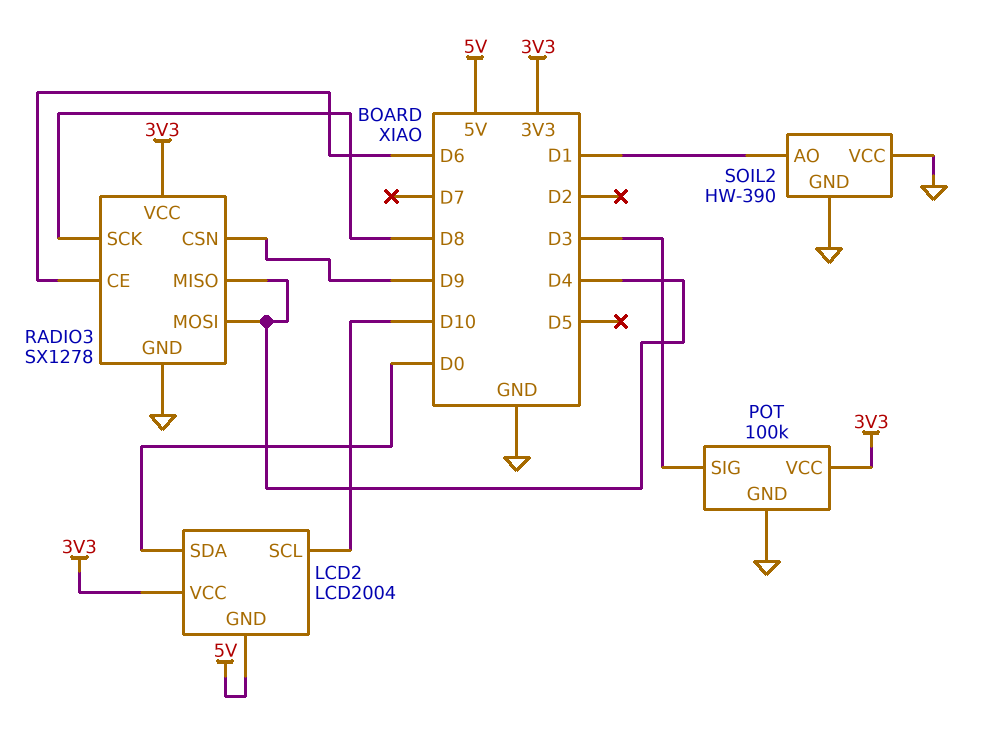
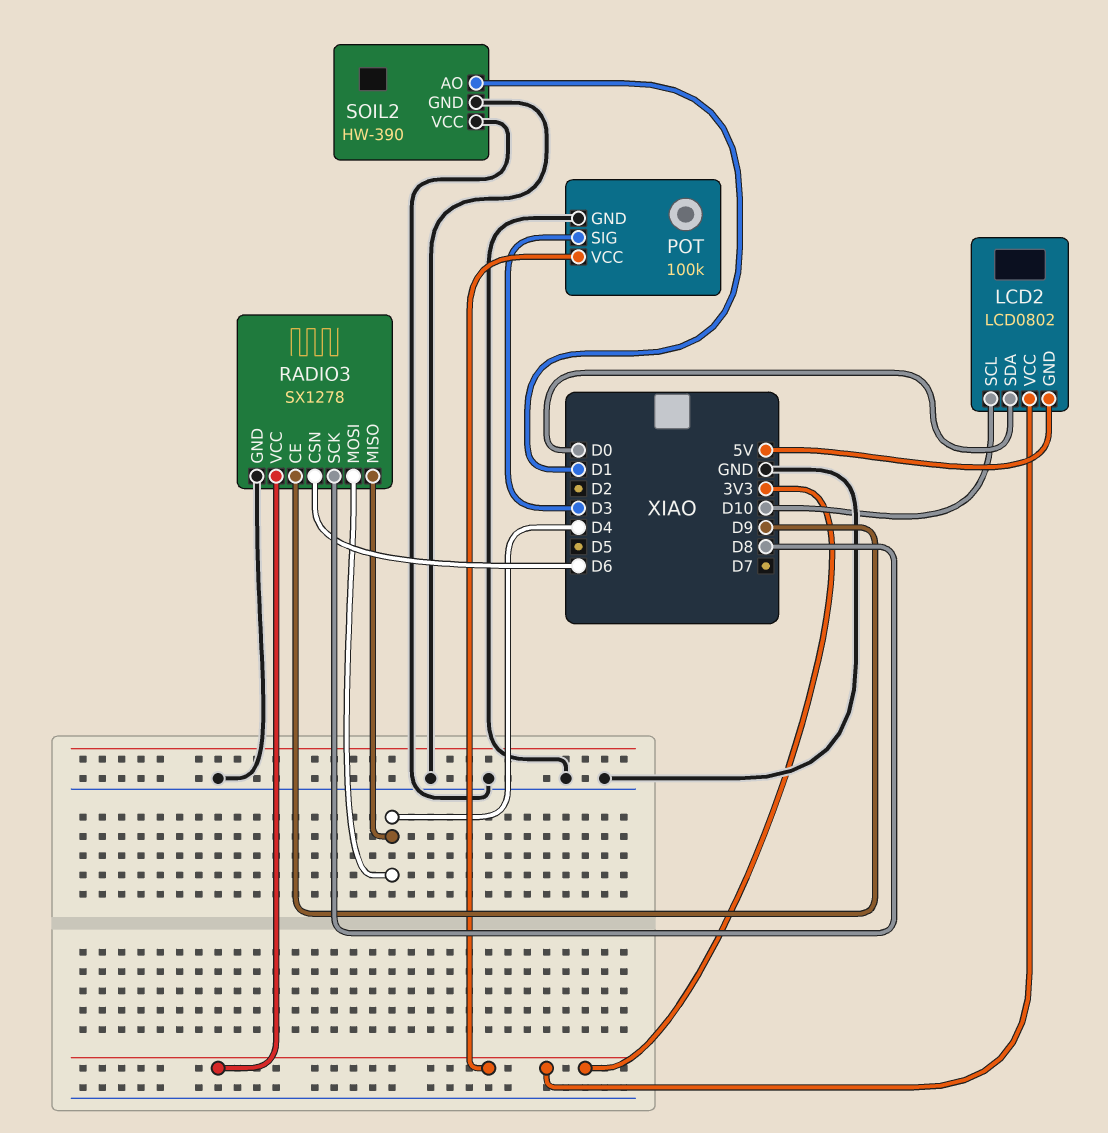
LCD2: LCD2004 -> LCD0802
RADIO3 pin CE: D6 -> D9
RADIO3 pin CSN: D9 -> D6

